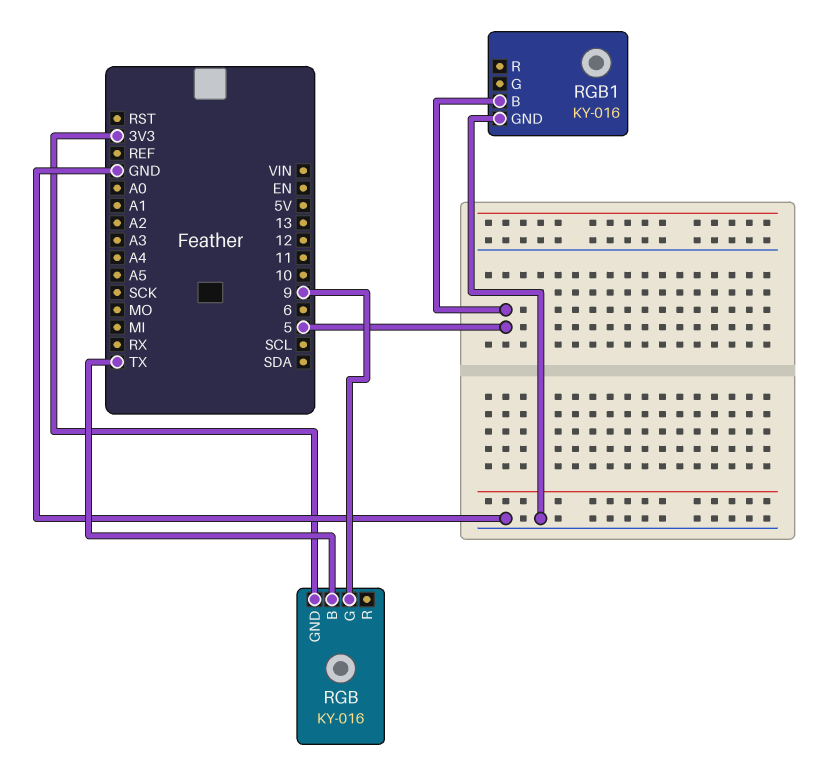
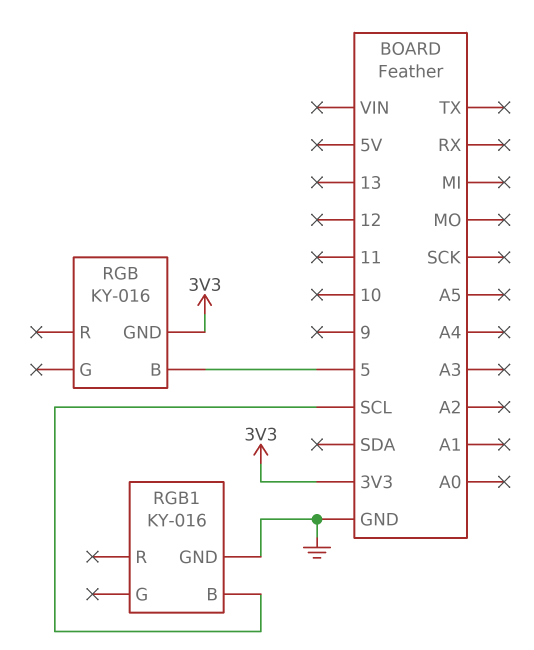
RGB pin B: TX -> 5
RGB pin G: 9 -> none
RGB1 pin B: 5 -> SCL

